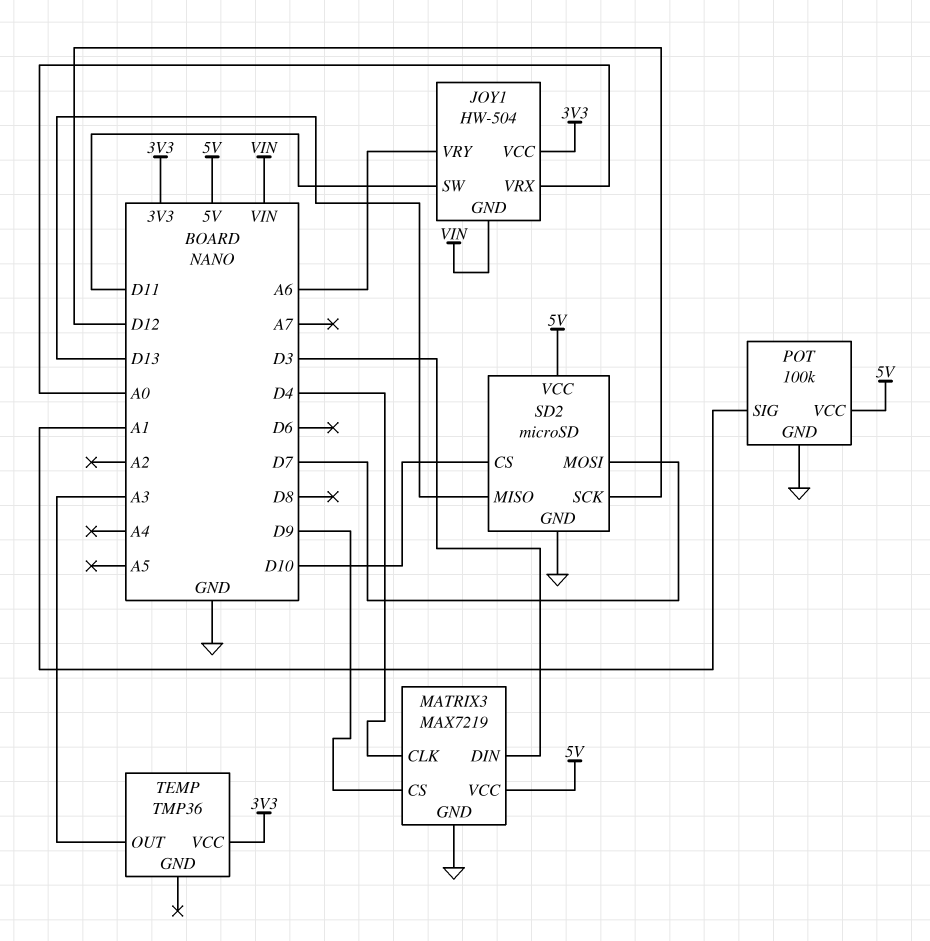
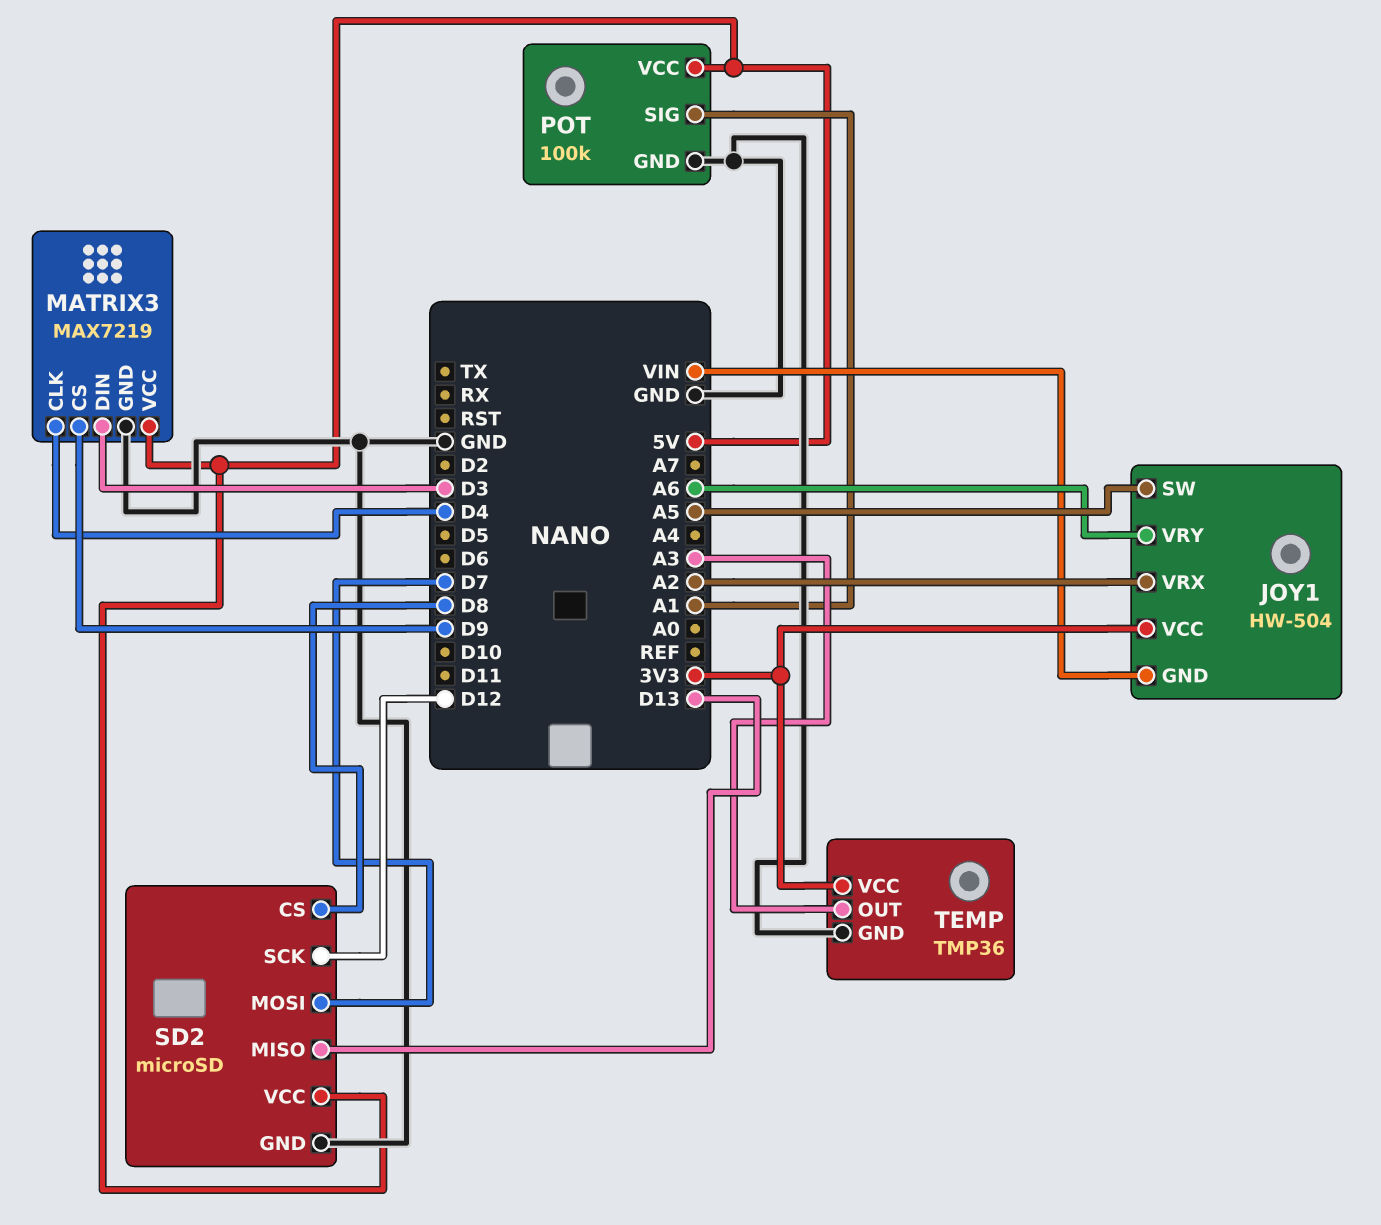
JOY1 pin SW: D11 -> A5
JOY1 pin VRX: A0 -> A2
SD2 pin CS: D10 -> D8
TEMP pin GND: none -> GND

